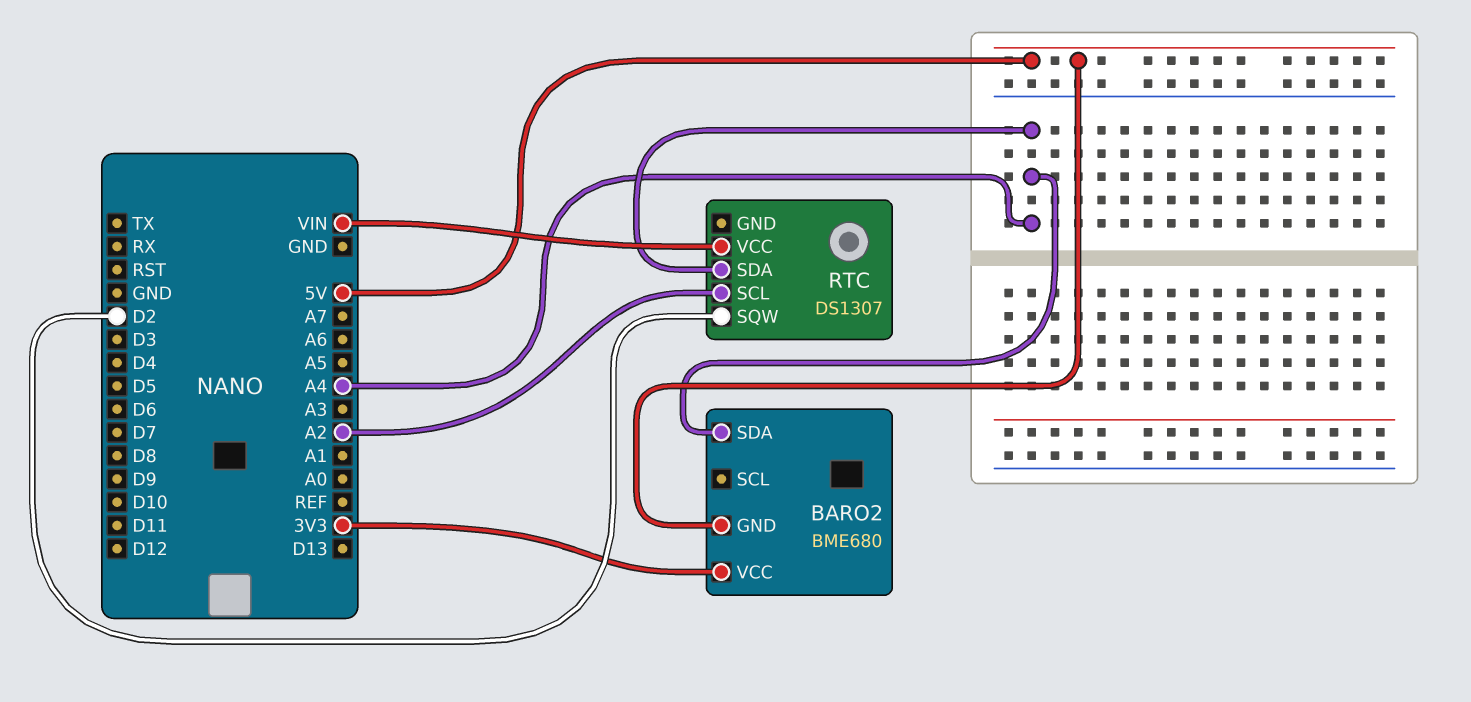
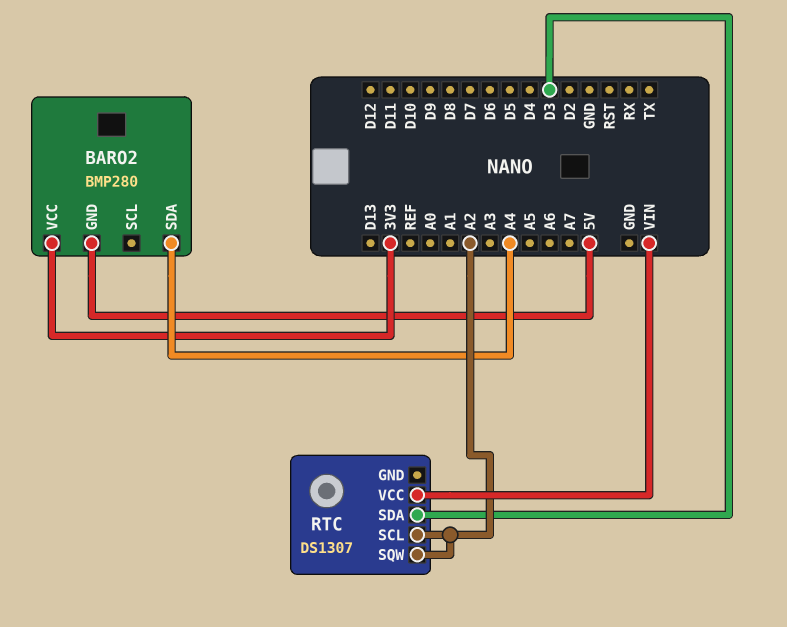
BARO2: BME680 -> BMP280
RTC pin SDA: A4 -> D3
RTC pin SQW: D2 -> A2

